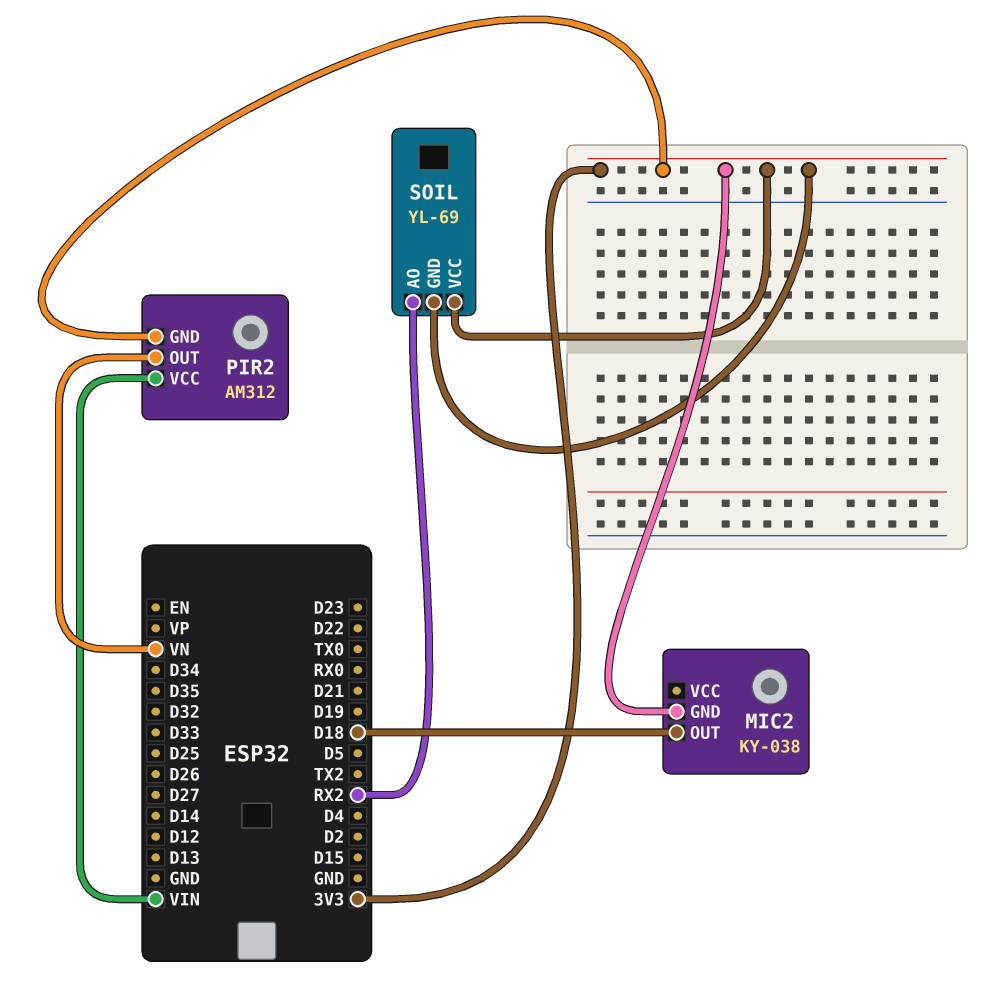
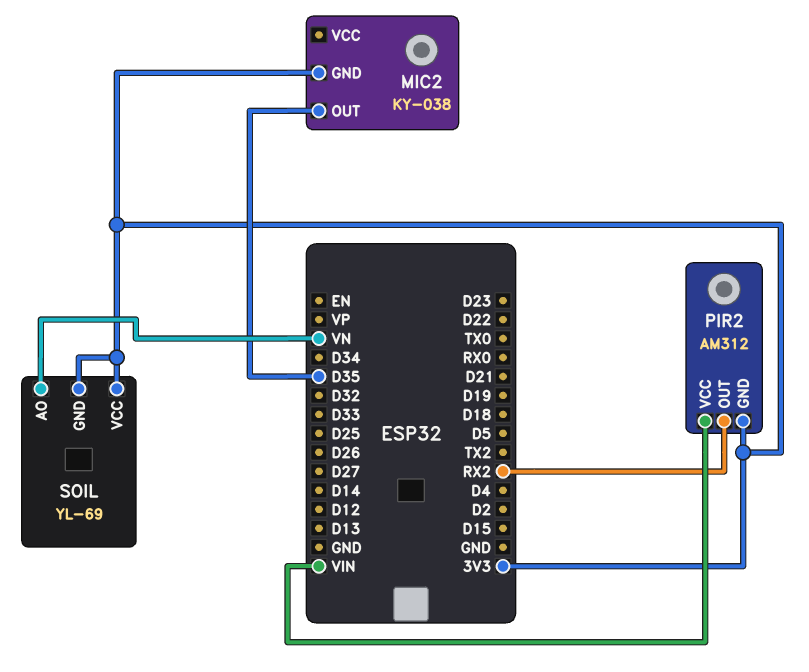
MIC2 pin OUT: D18 -> D35
PIR2 pin OUT: VN -> RX2
SOIL pin AO: RX2 -> VN

